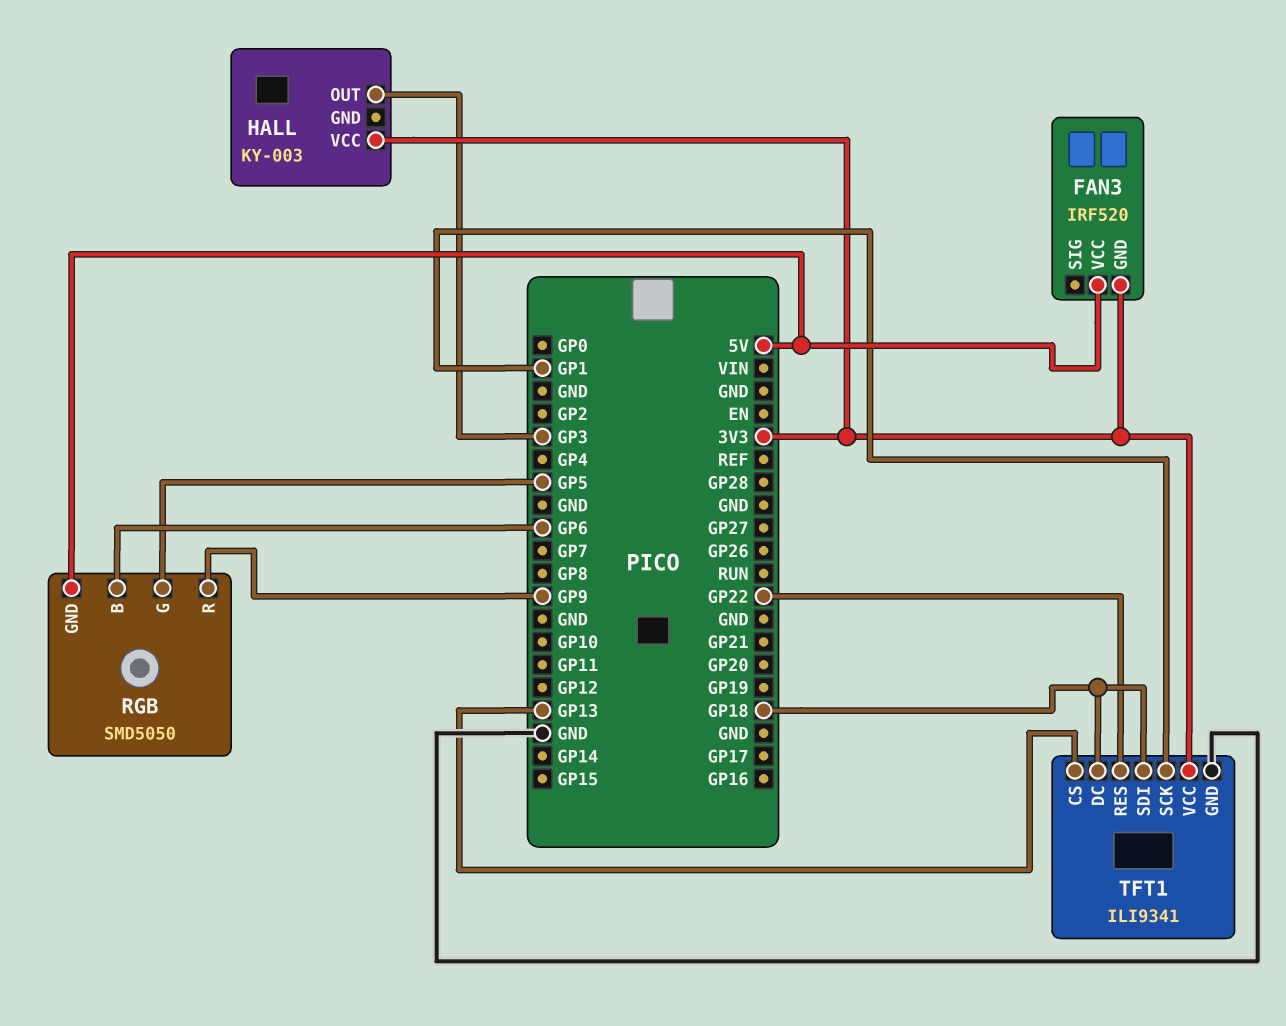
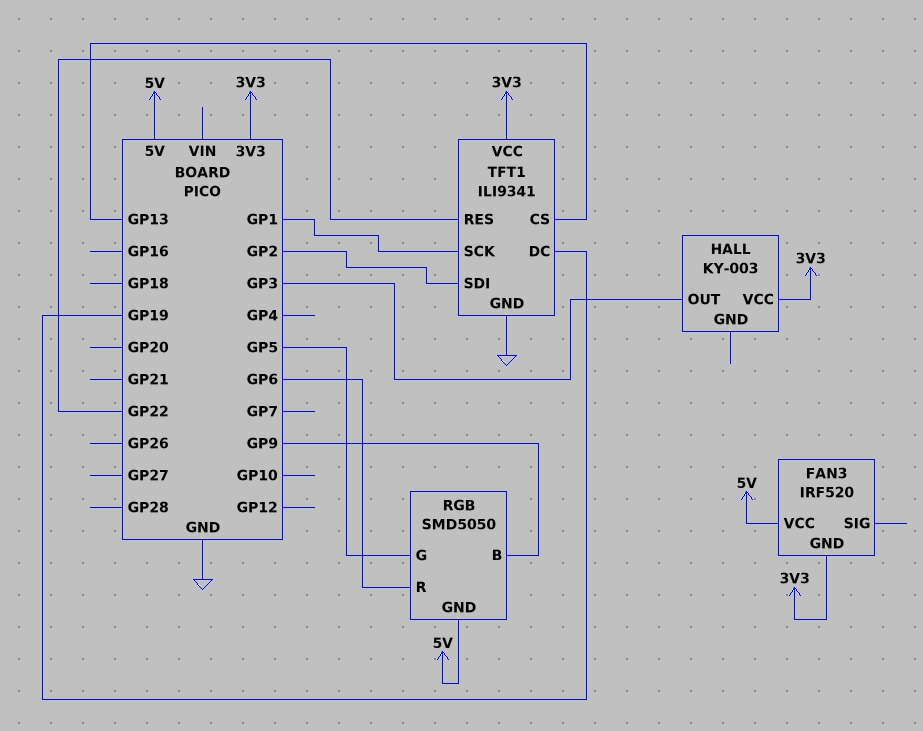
RGB pin B: GP6 -> GP9
RGB pin R: GP9 -> GP6
TFT1 pin DC: GP18 -> GP19
TFT1 pin SDI: GP18 -> GP2

